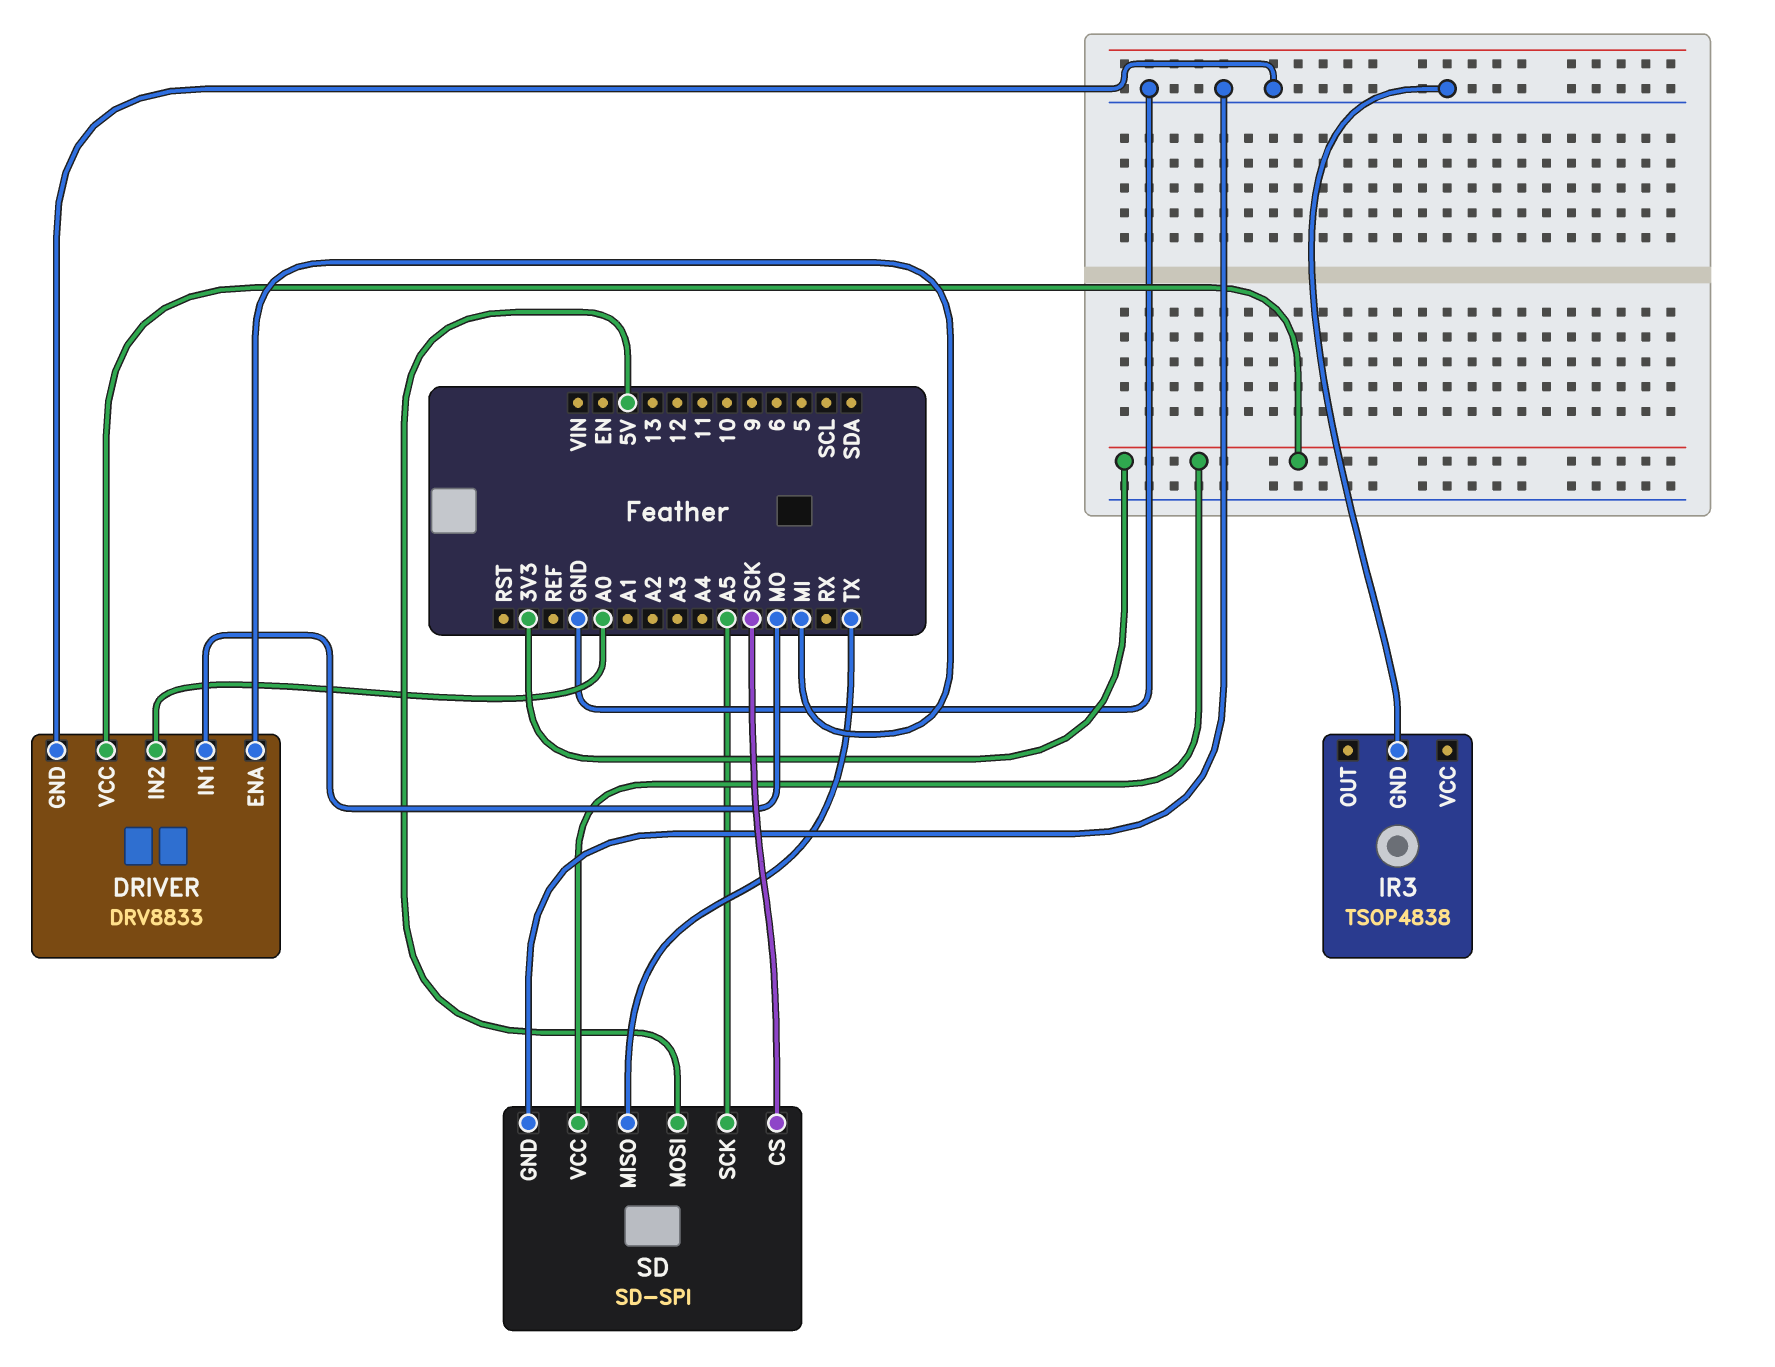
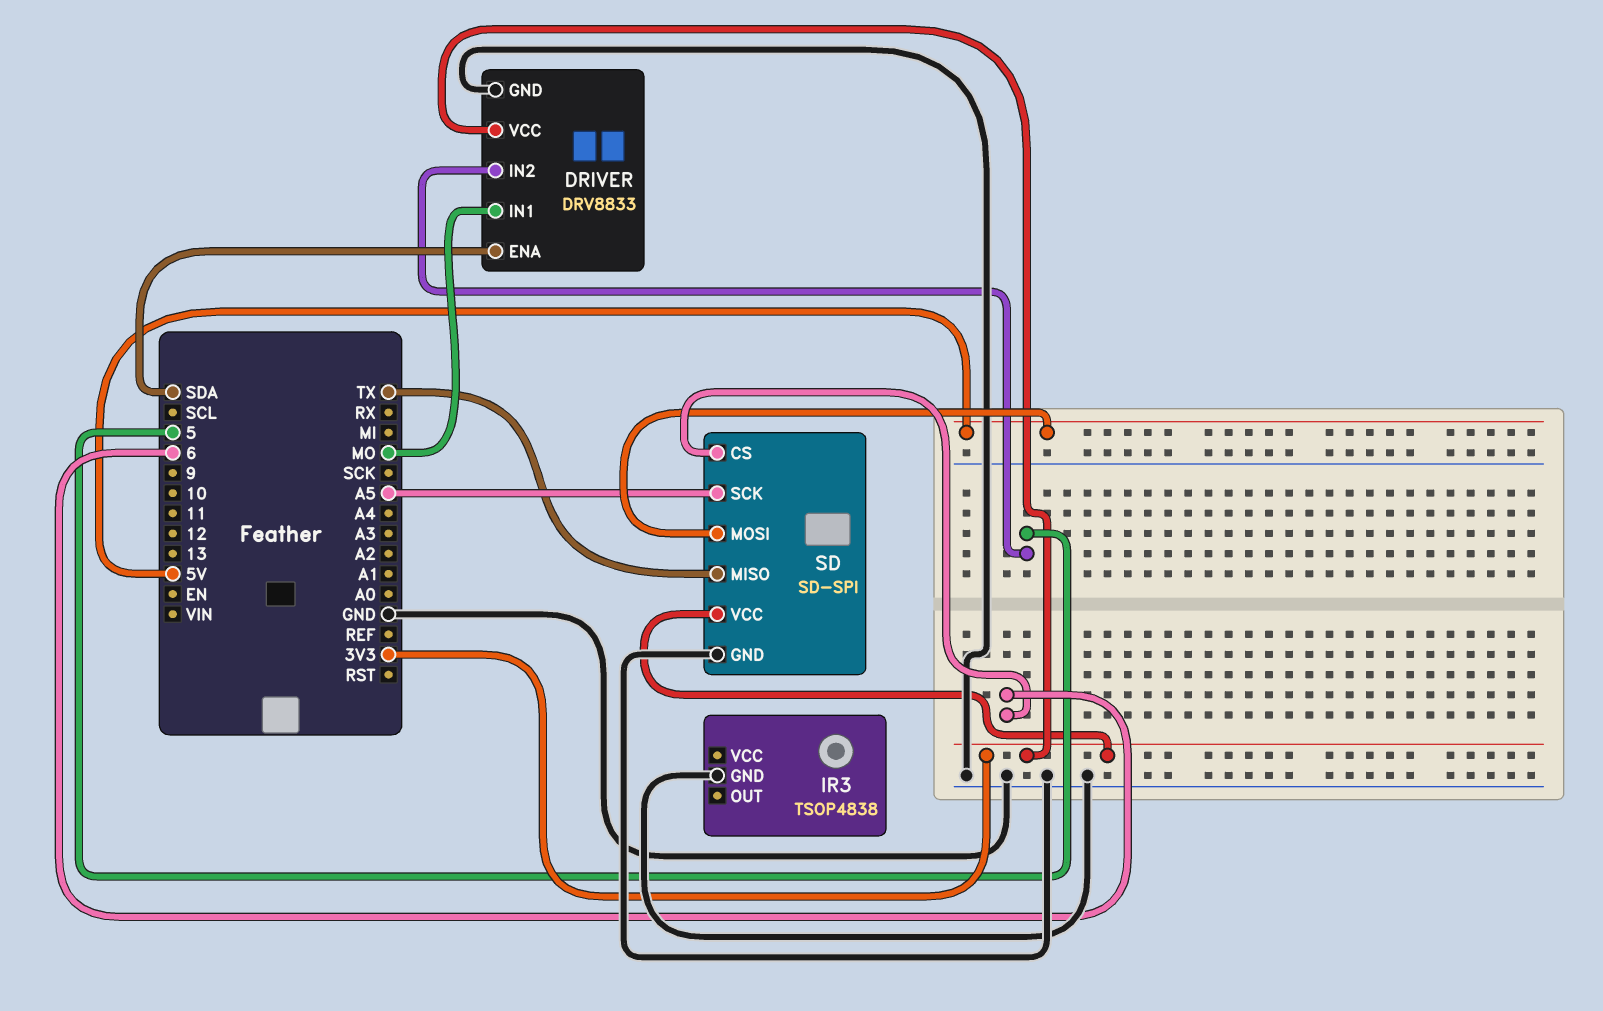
DRIVER pin ENA: MI -> SDA
DRIVER pin IN2: A0 -> 5
SD pin CS: SCK -> 6

